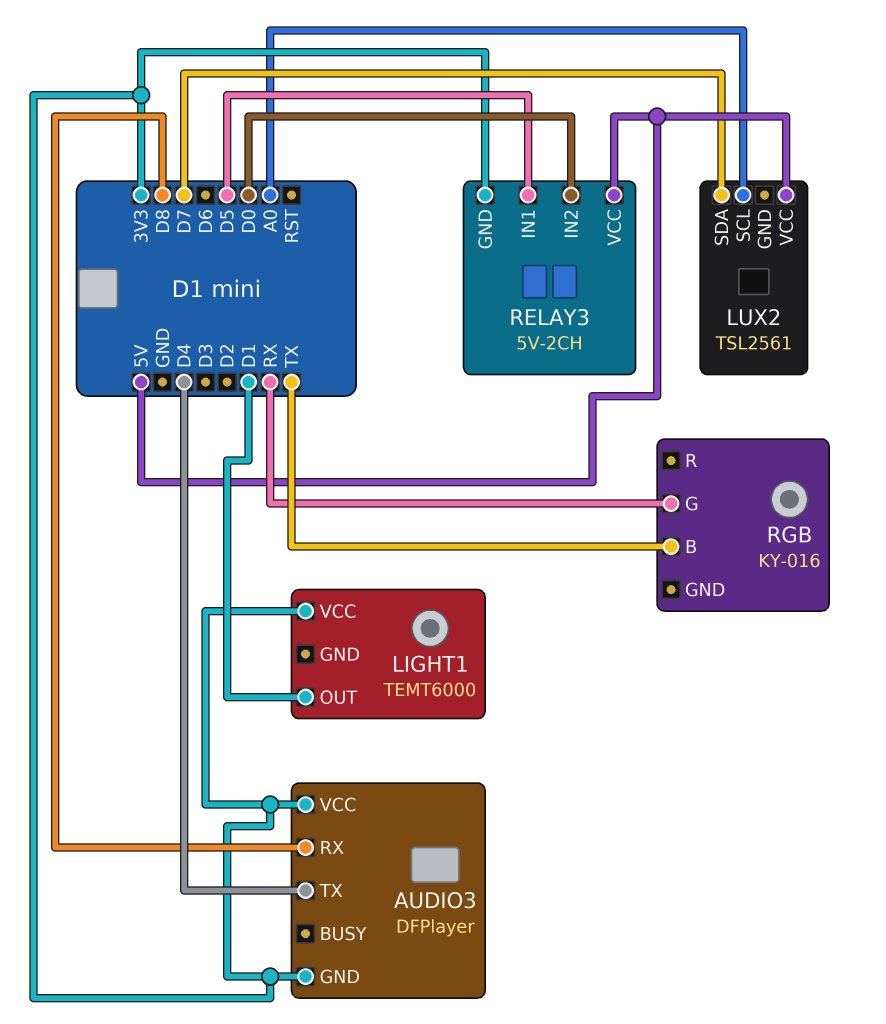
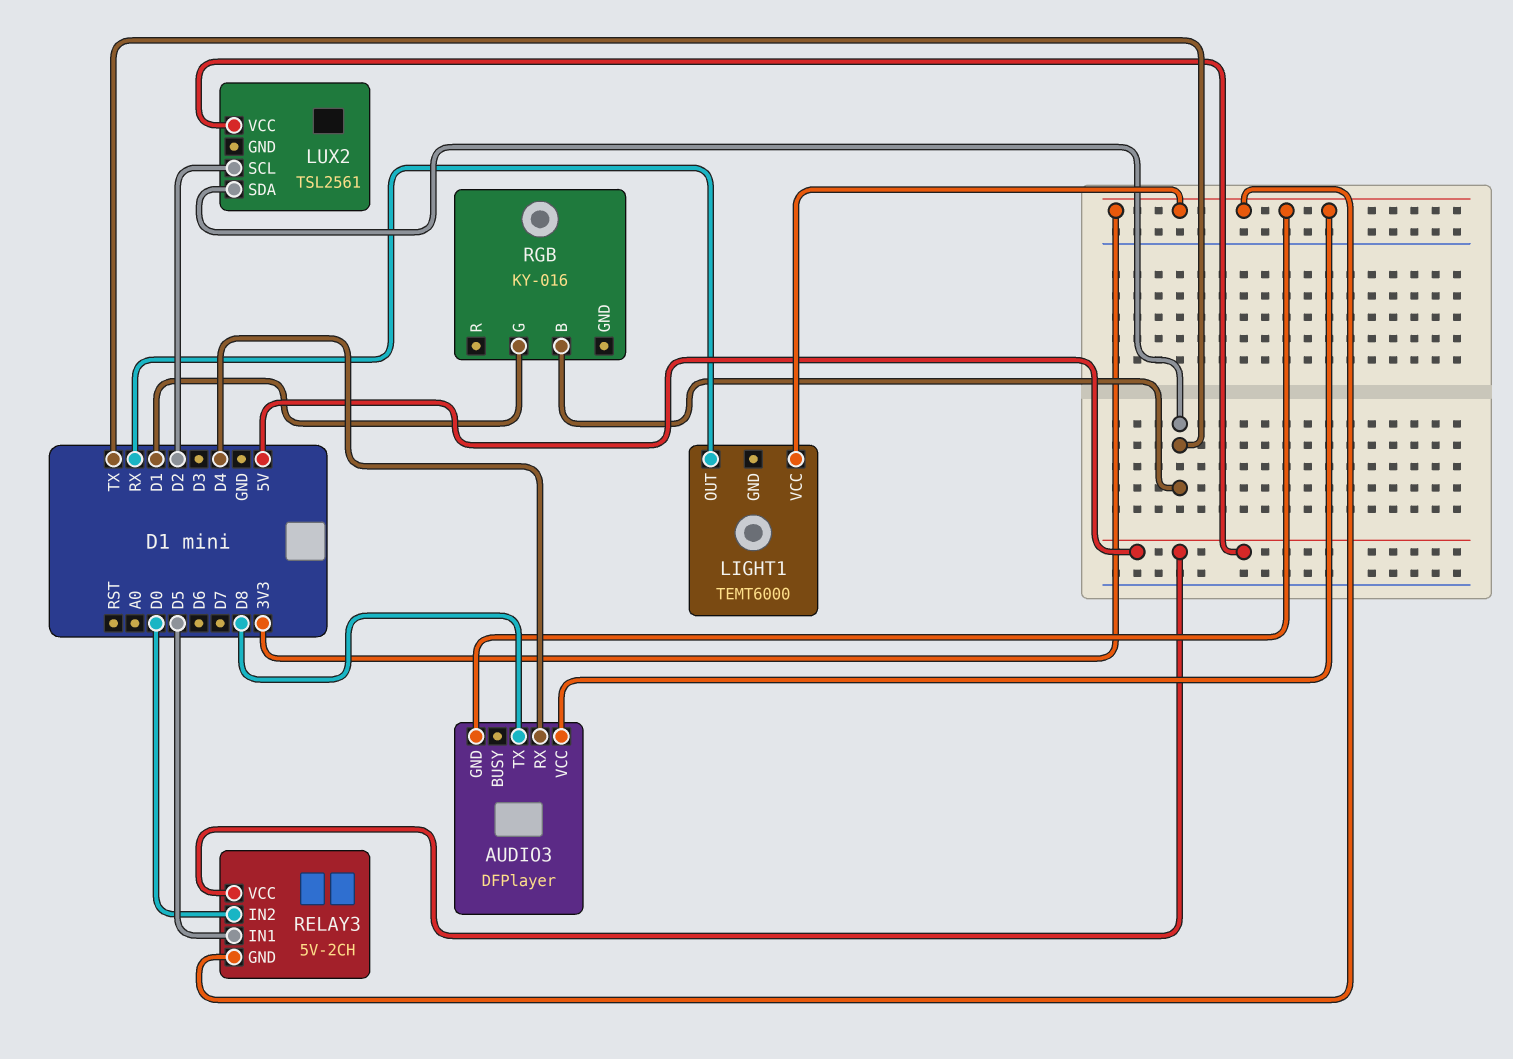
AUDIO3 pin RX: D8 -> D4
AUDIO3 pin TX: D4 -> D8
LIGHT1 pin OUT: D1 -> RX
LUX2 pin SCL: A0 -> D2
LUX2 pin SDA: D7 -> TX
RGB pin G: RX -> D1

